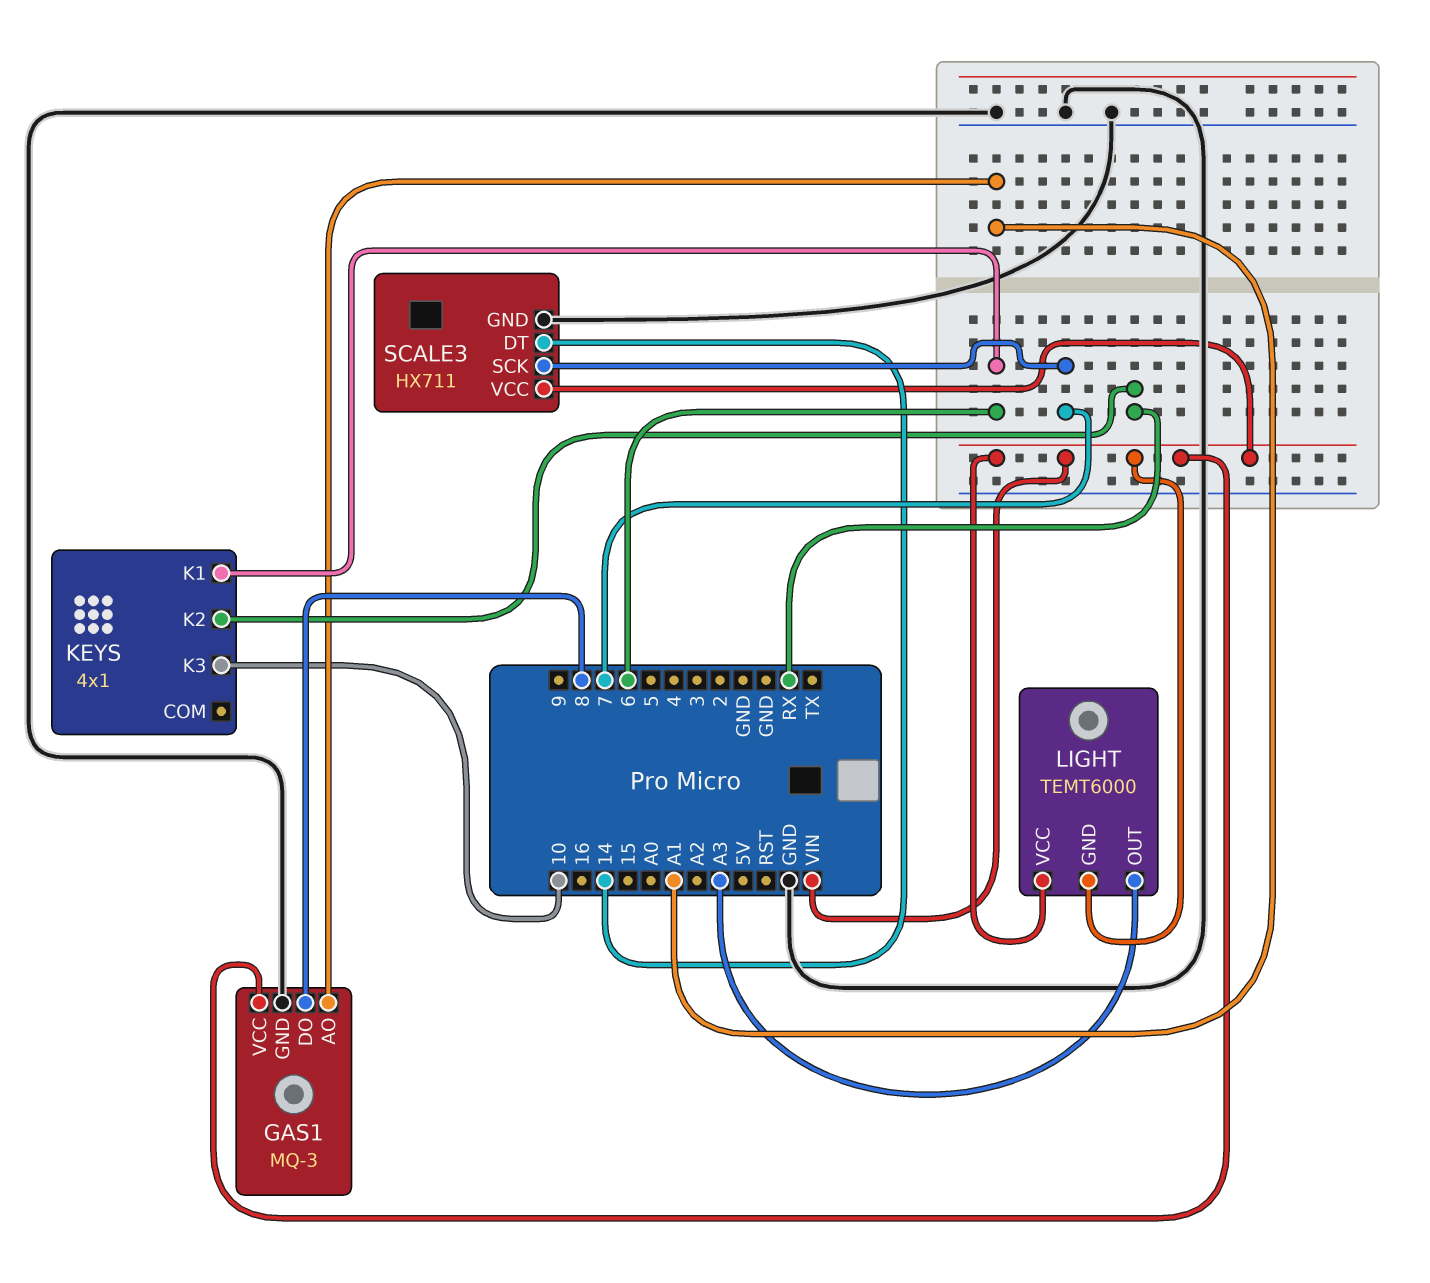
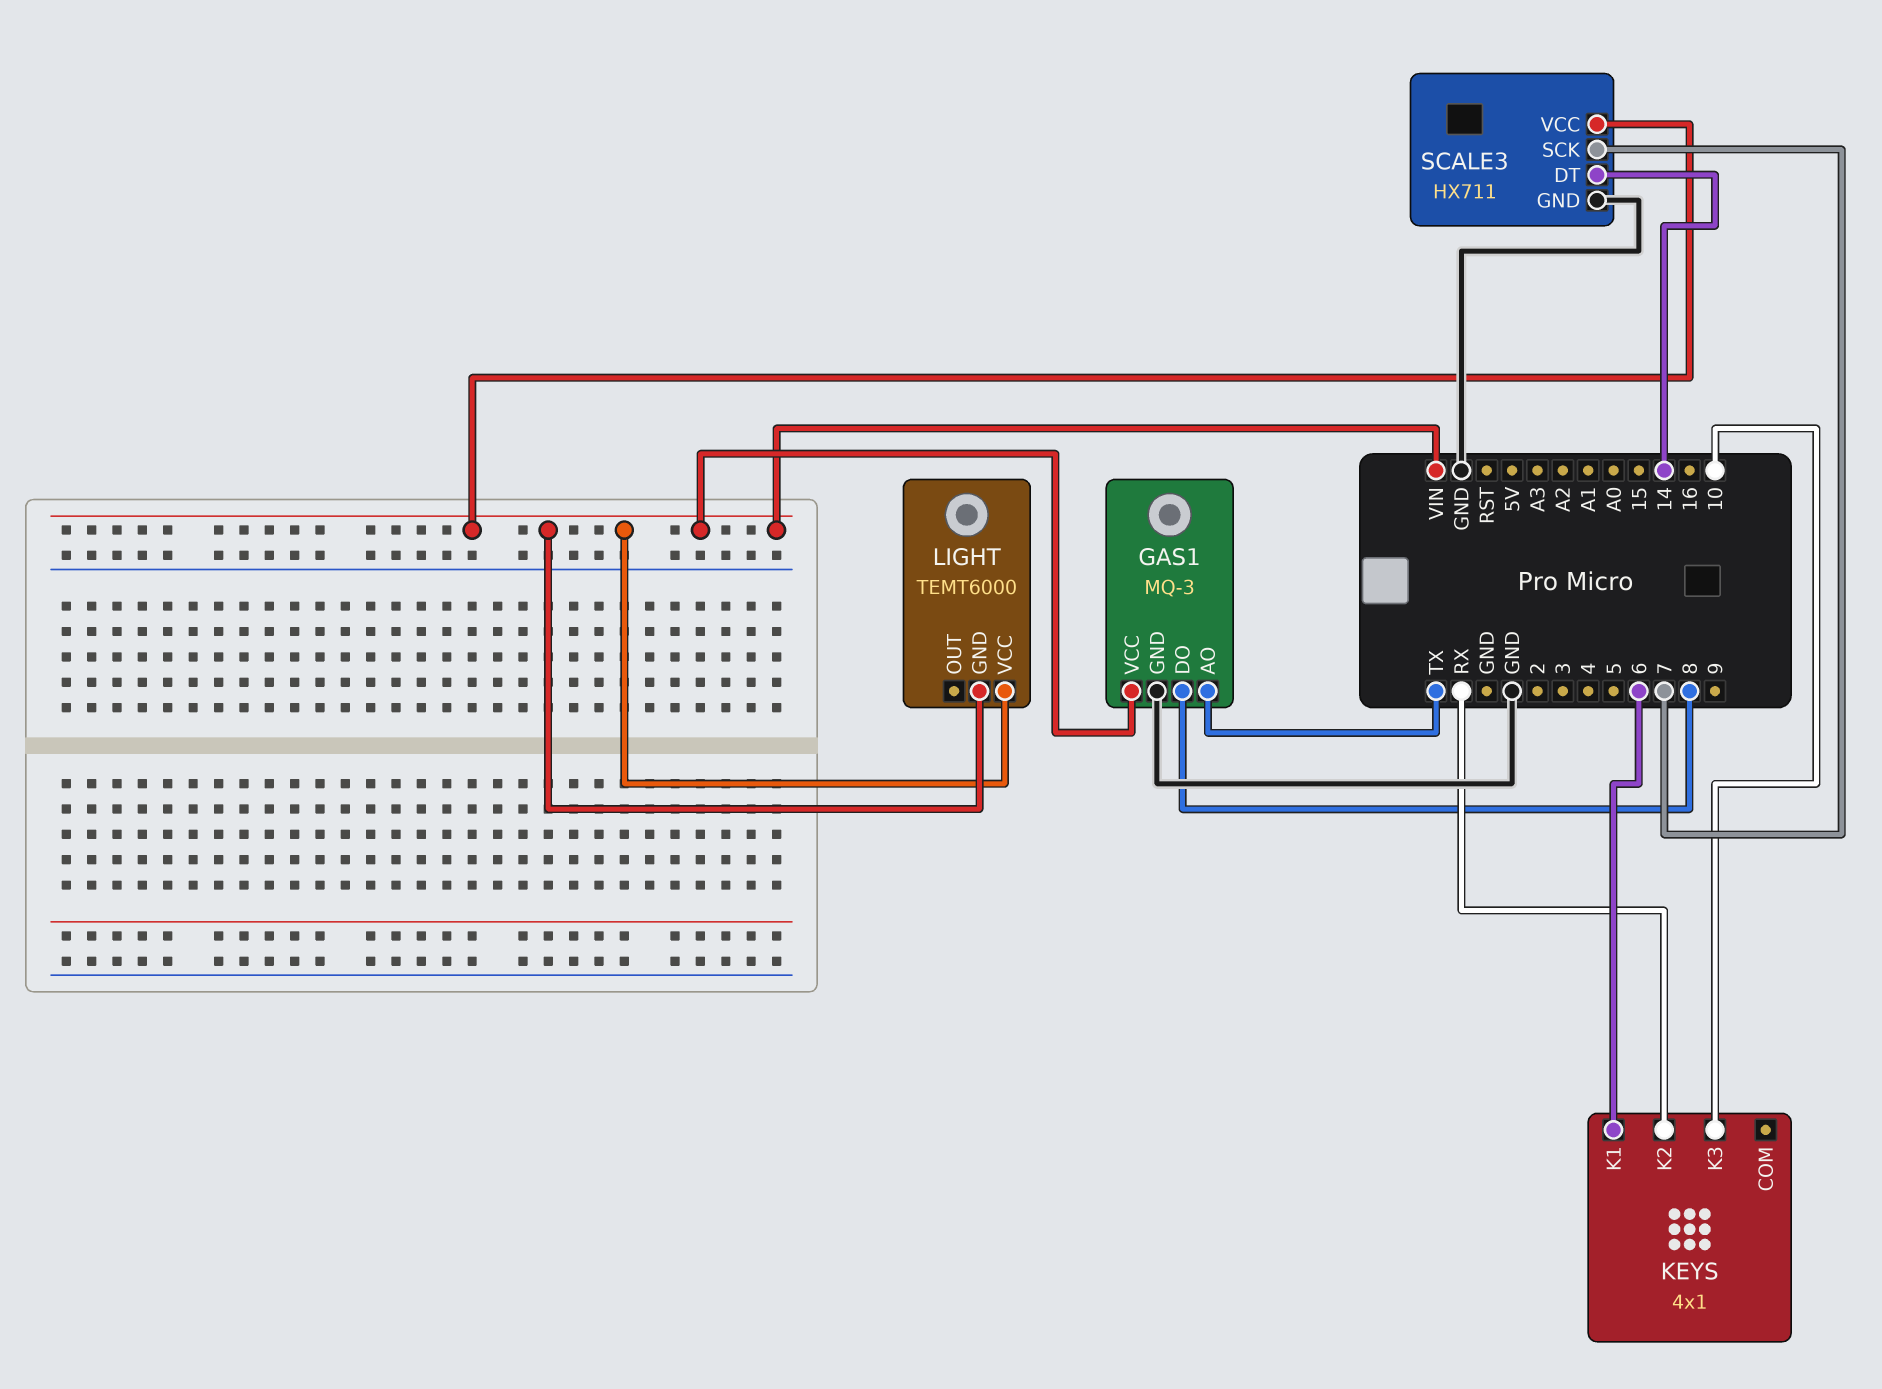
GAS1 pin AO: A1 -> TX
LIGHT pin OUT: A3 -> none

